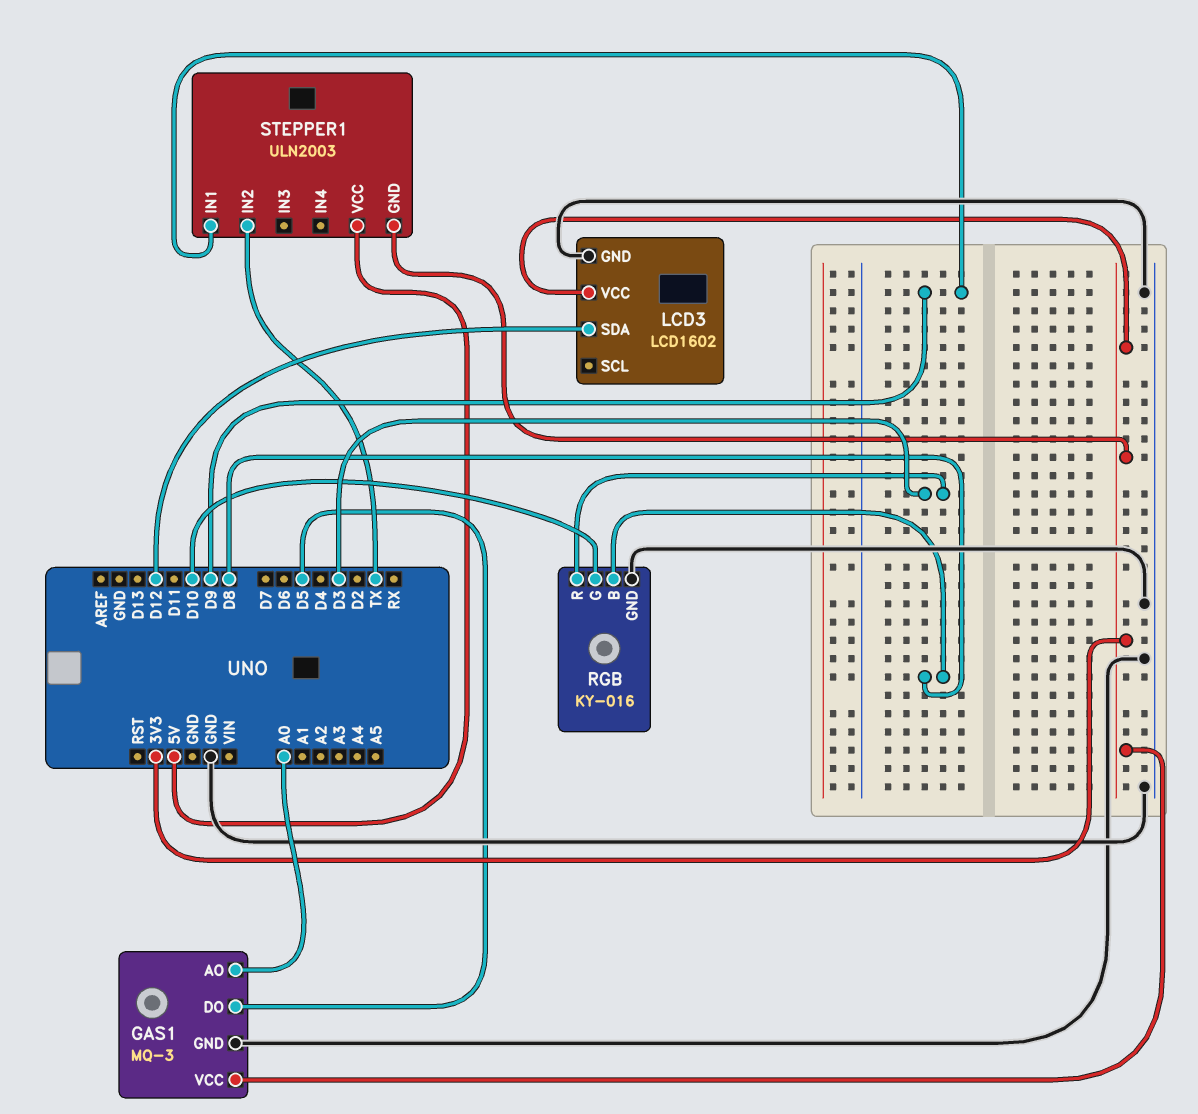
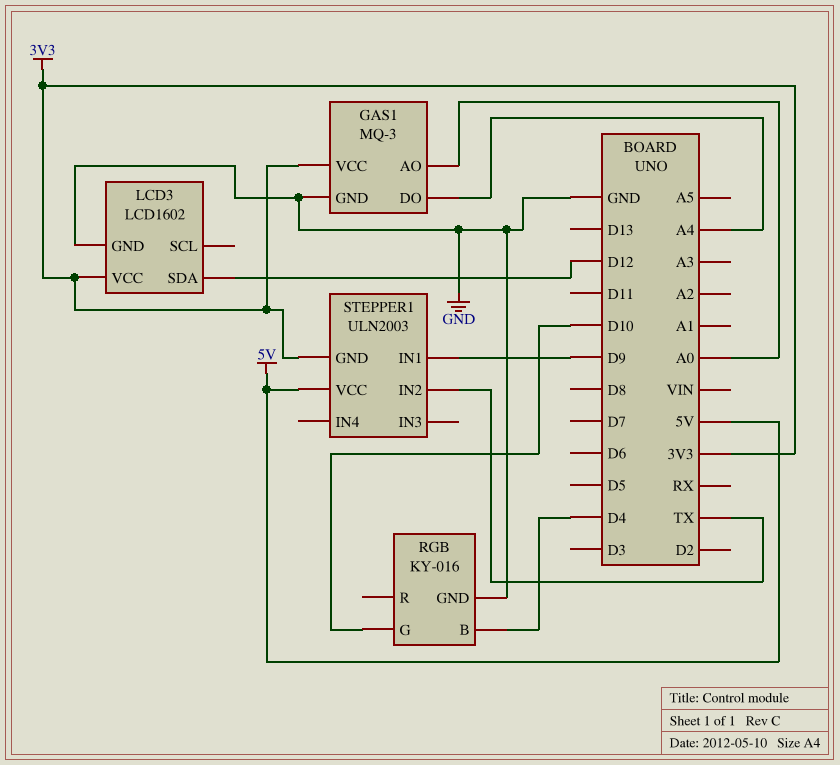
GAS1 pin DO: D5 -> A4
RGB pin B: D8 -> D4
RGB pin R: D3 -> none

